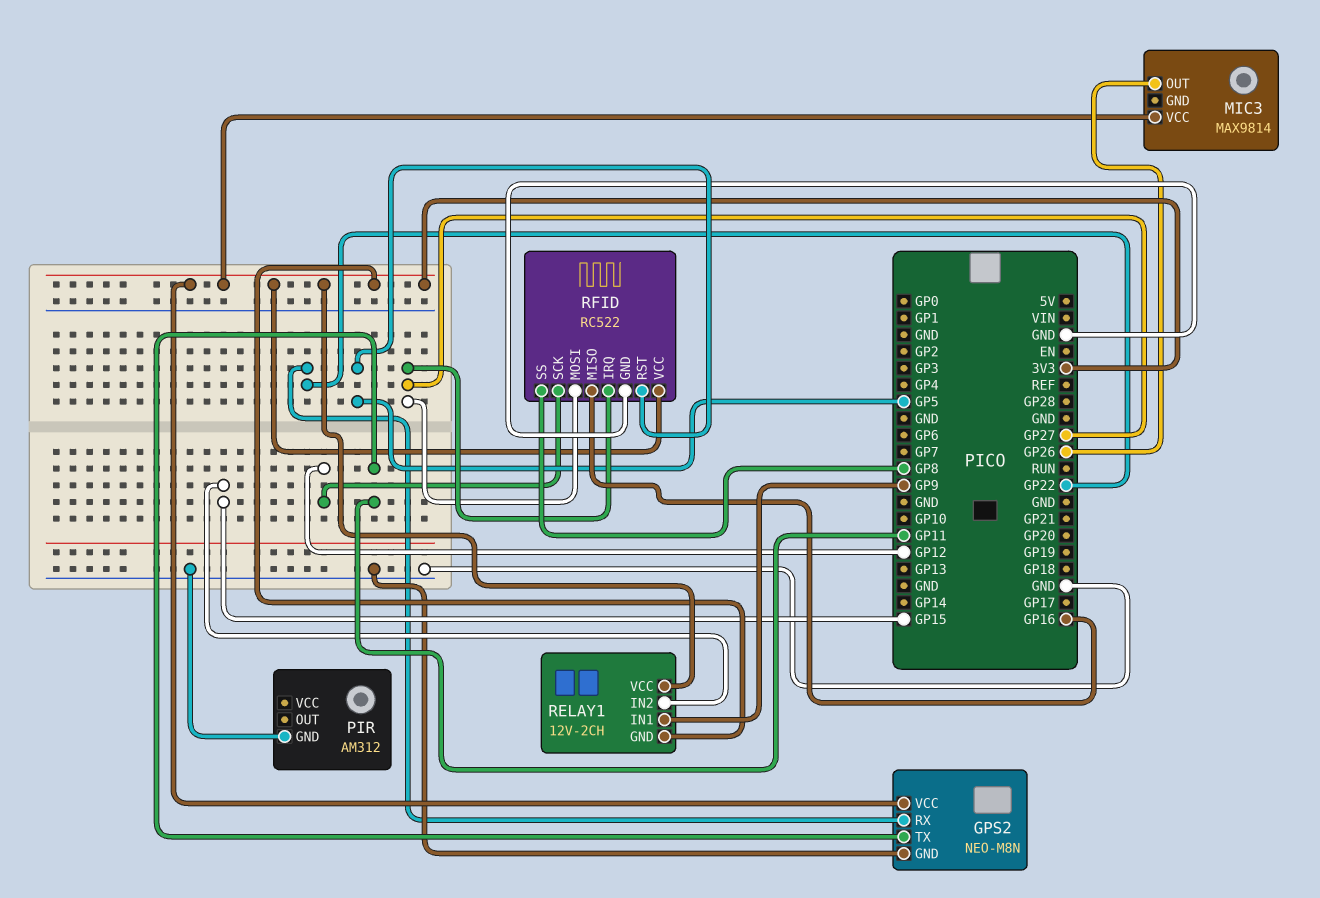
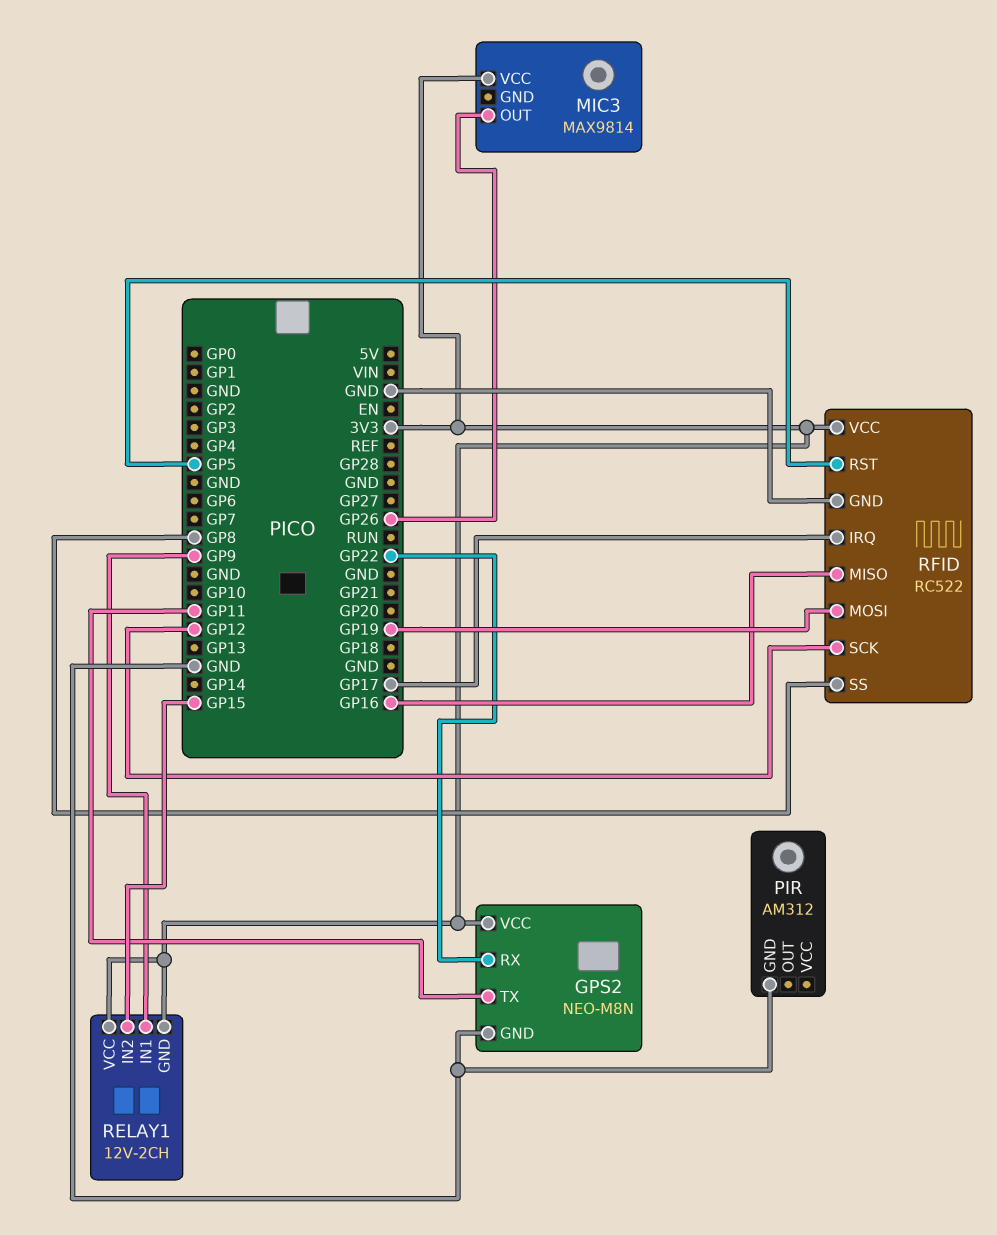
RFID pin IRQ: GP27 -> GP17
RFID pin MOSI: GP27 -> GP19

